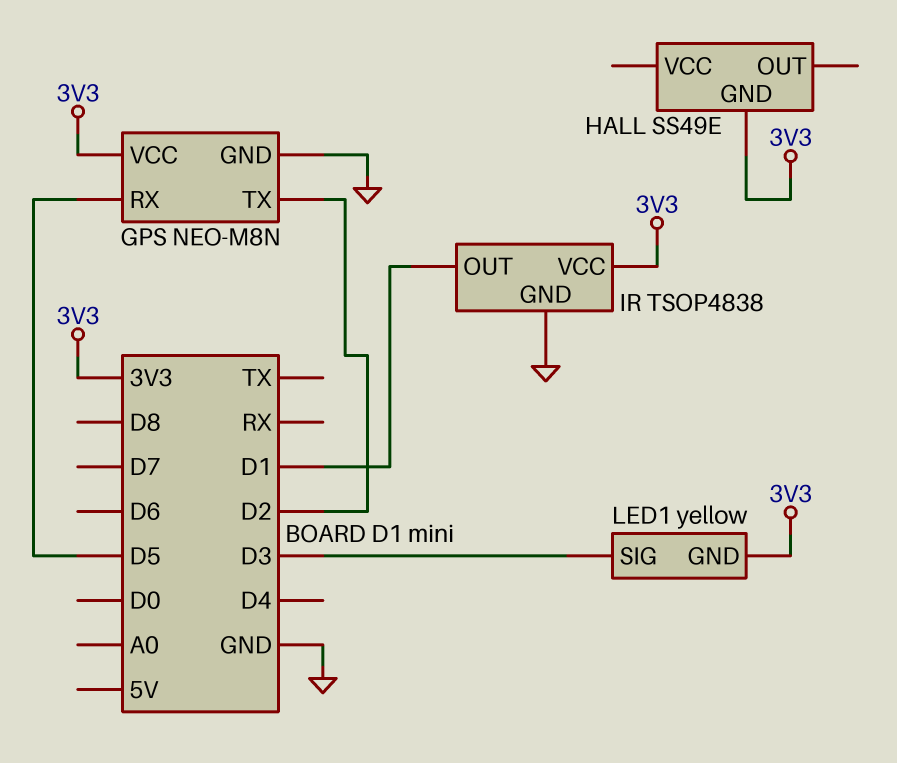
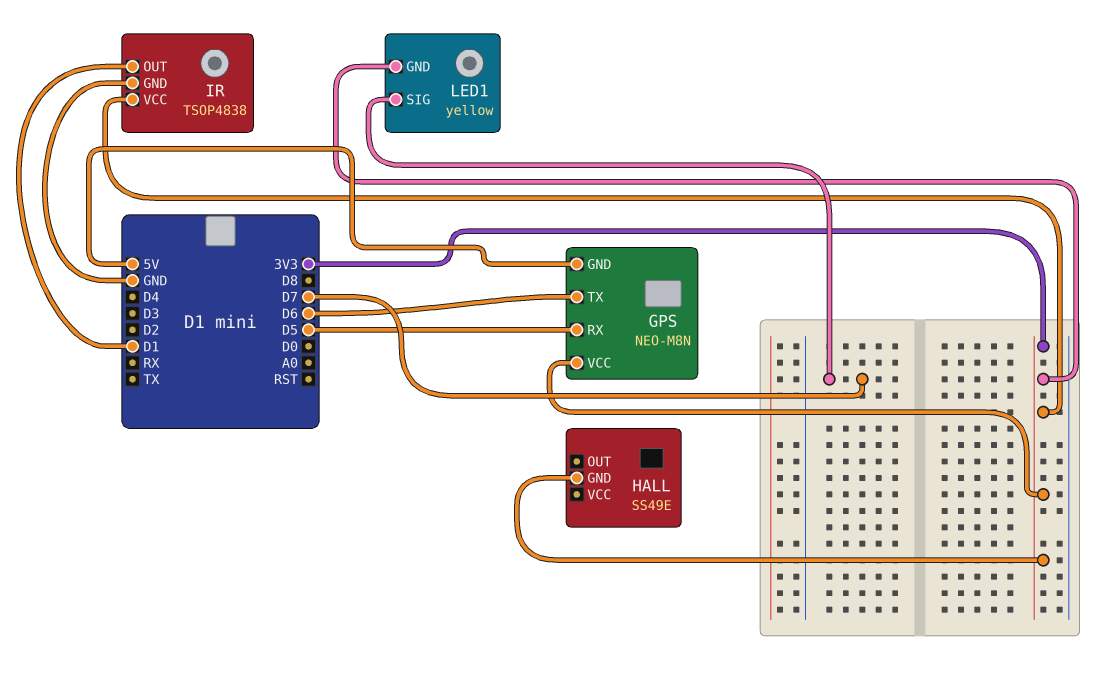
GPS pin GND: GND -> 5V
GPS pin TX: D2 -> D6
LED1 pin SIG: D3 -> D7

